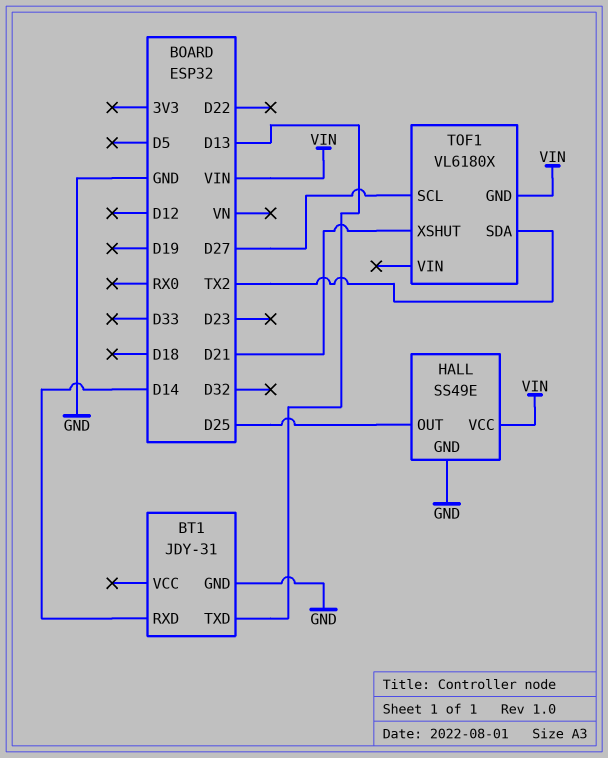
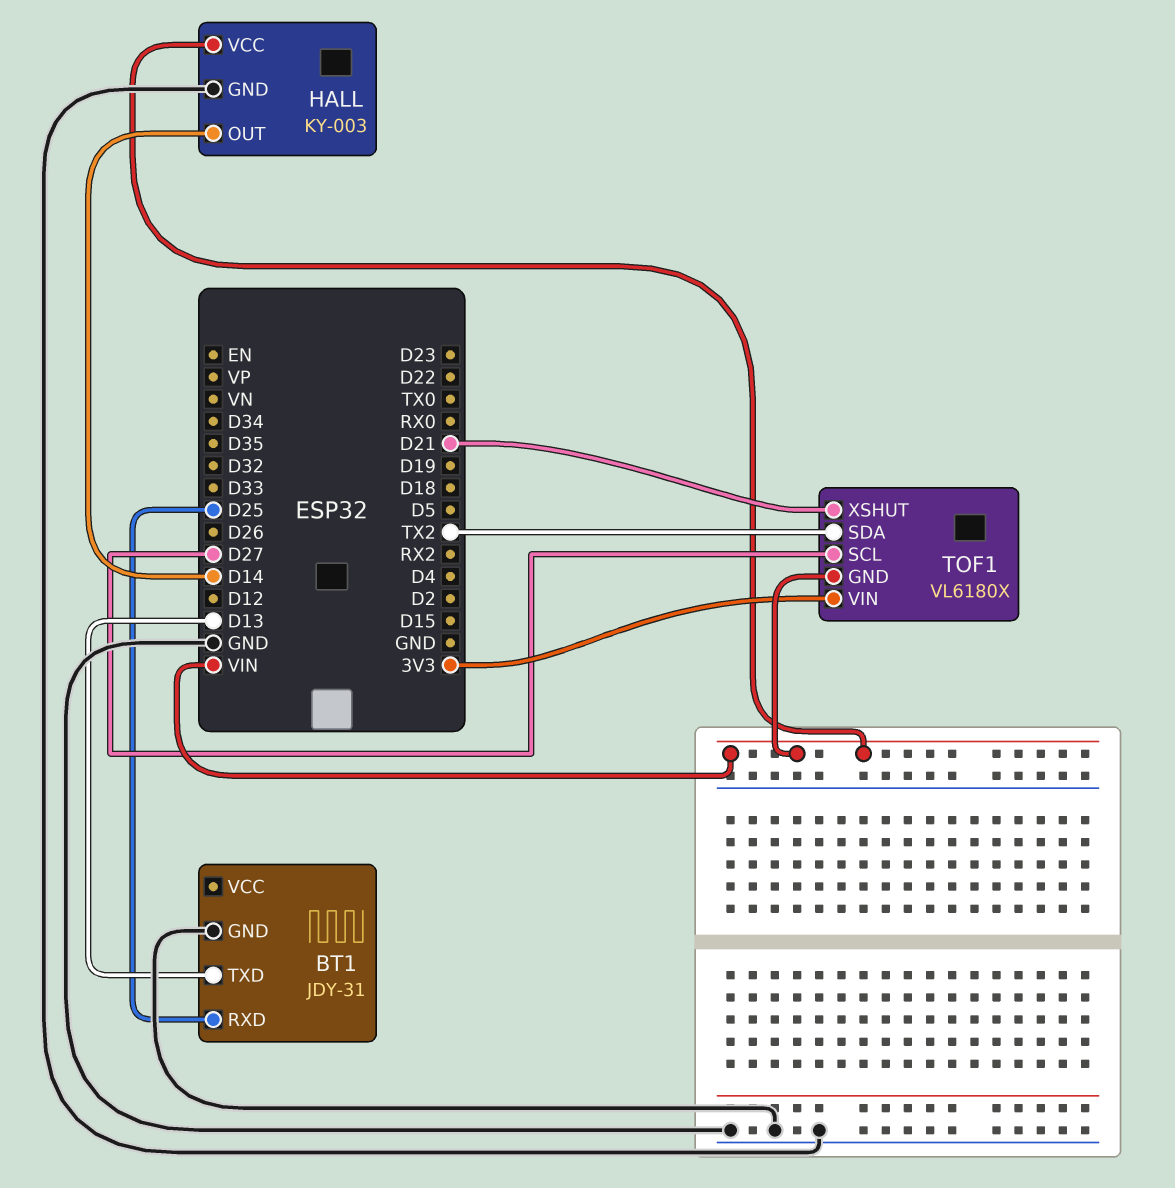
BT1 pin RXD: D14 -> D25
HALL: SS49E -> KY-003
HALL pin OUT: D25 -> D14
TOF1 pin VIN: none -> 3V3

